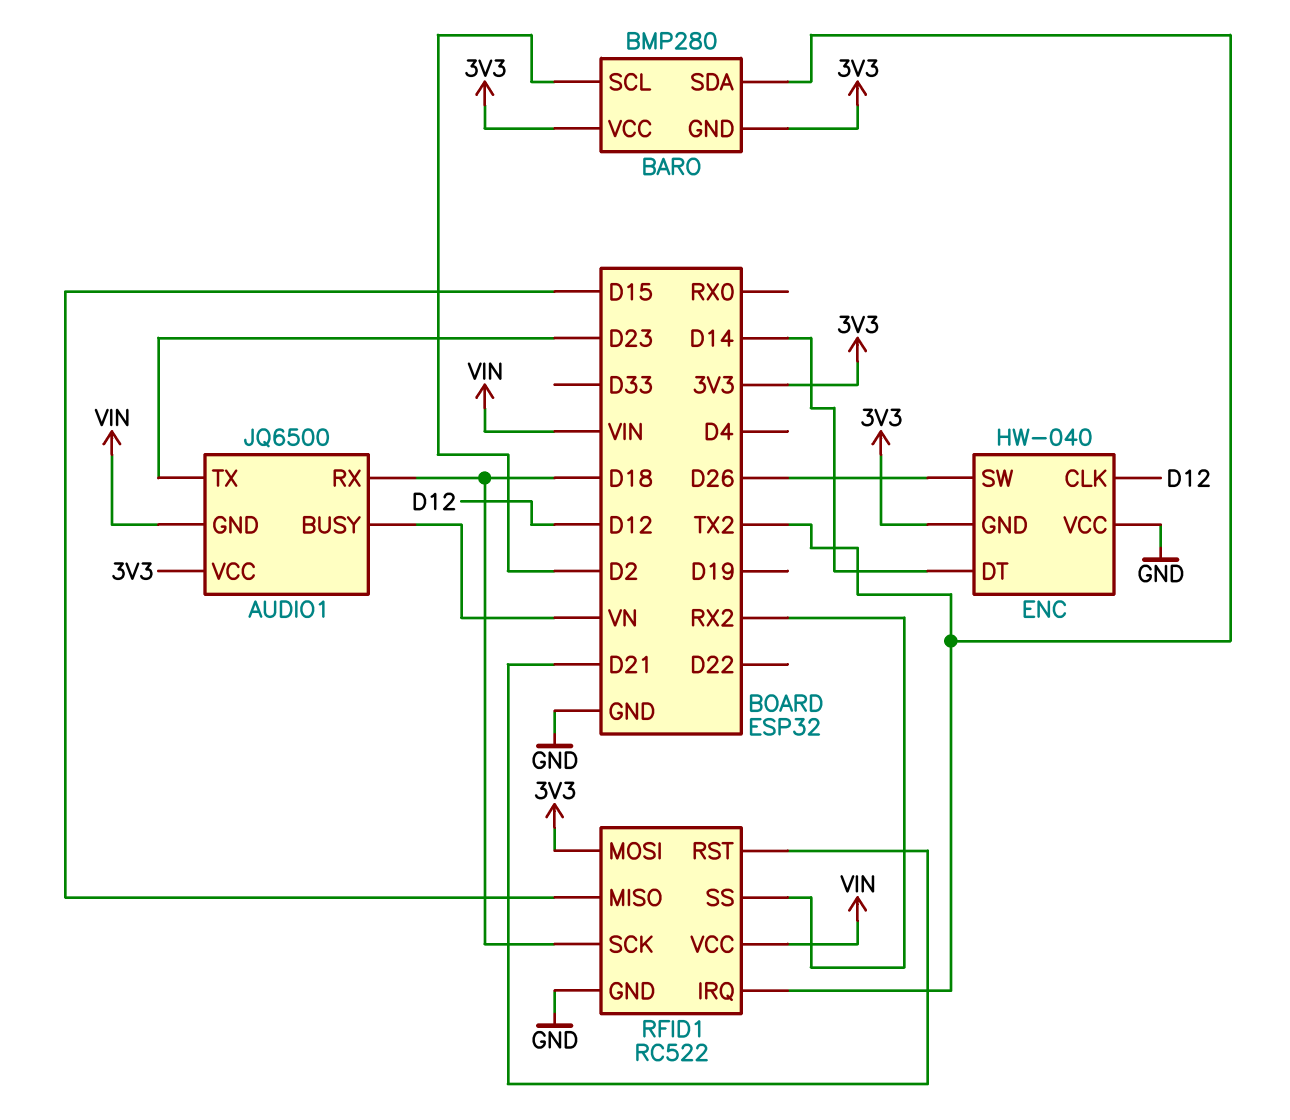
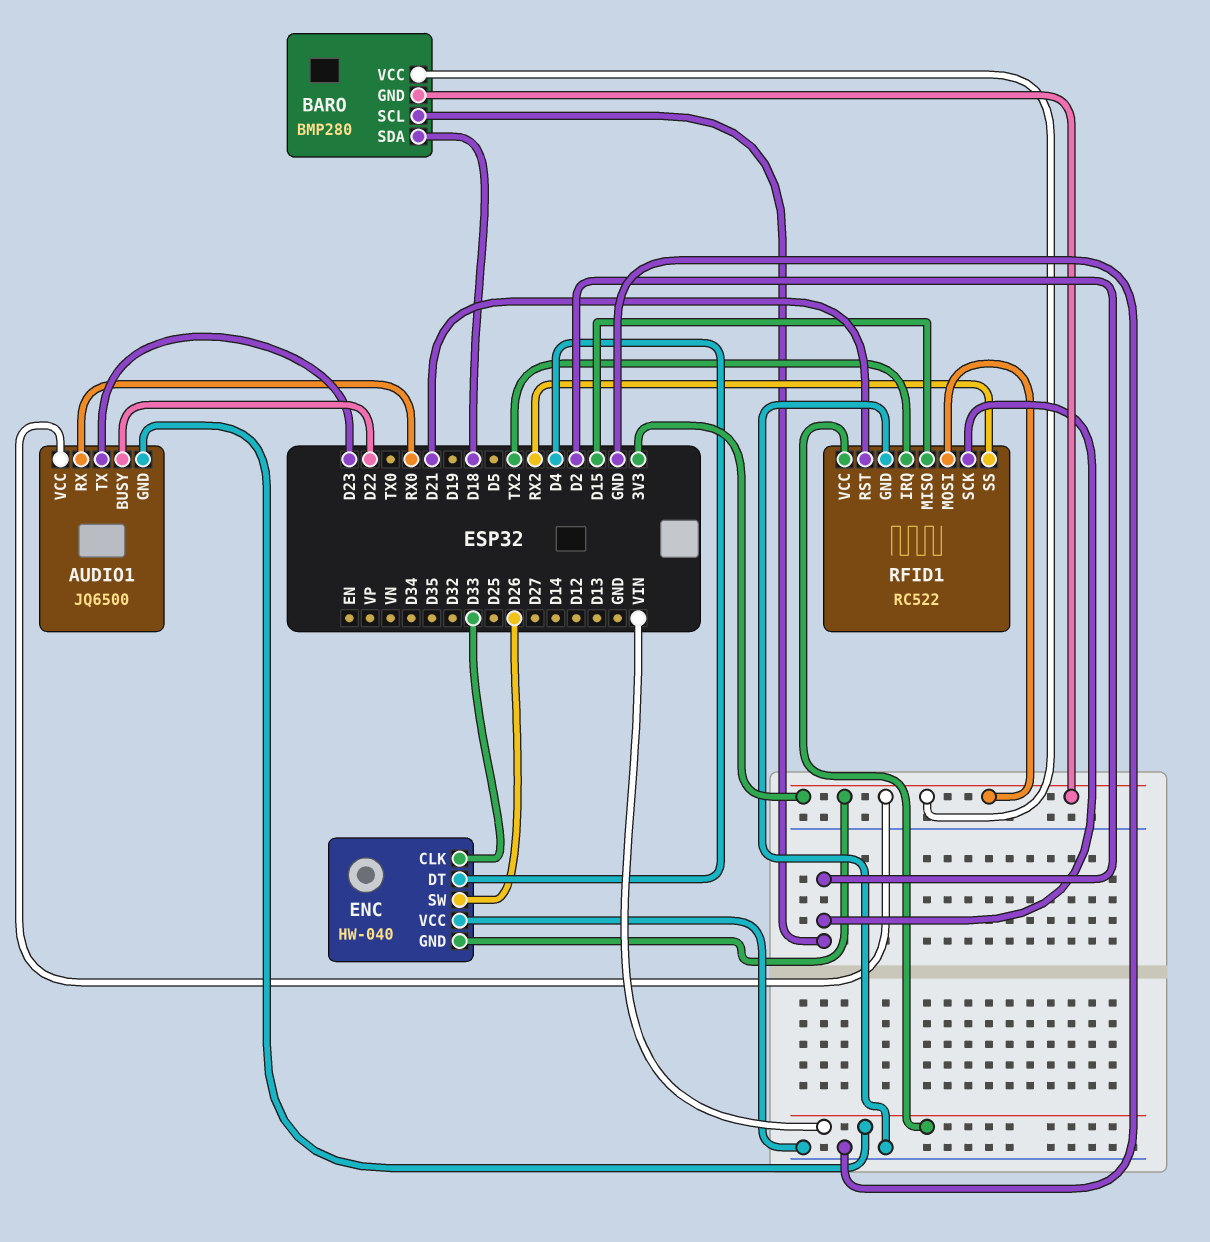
AUDIO1 pin BUSY: VN -> D22
AUDIO1 pin RX: D18 -> RX0
BARO pin SDA: TX2 -> D18
ENC pin CLK: D12 -> D33
ENC pin DT: D14 -> D4
RFID1 pin SCK: D18 -> D2

